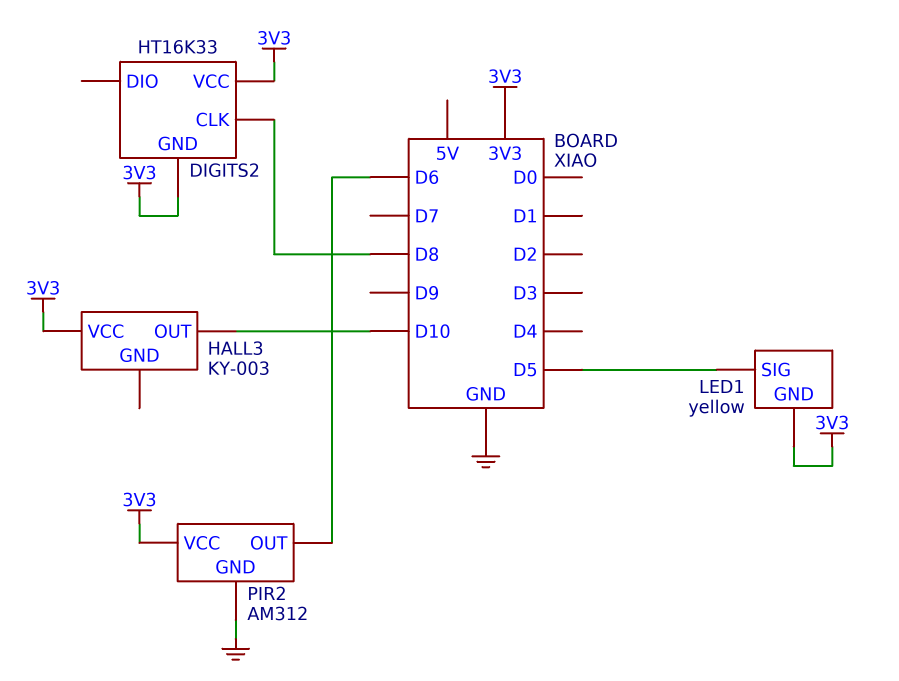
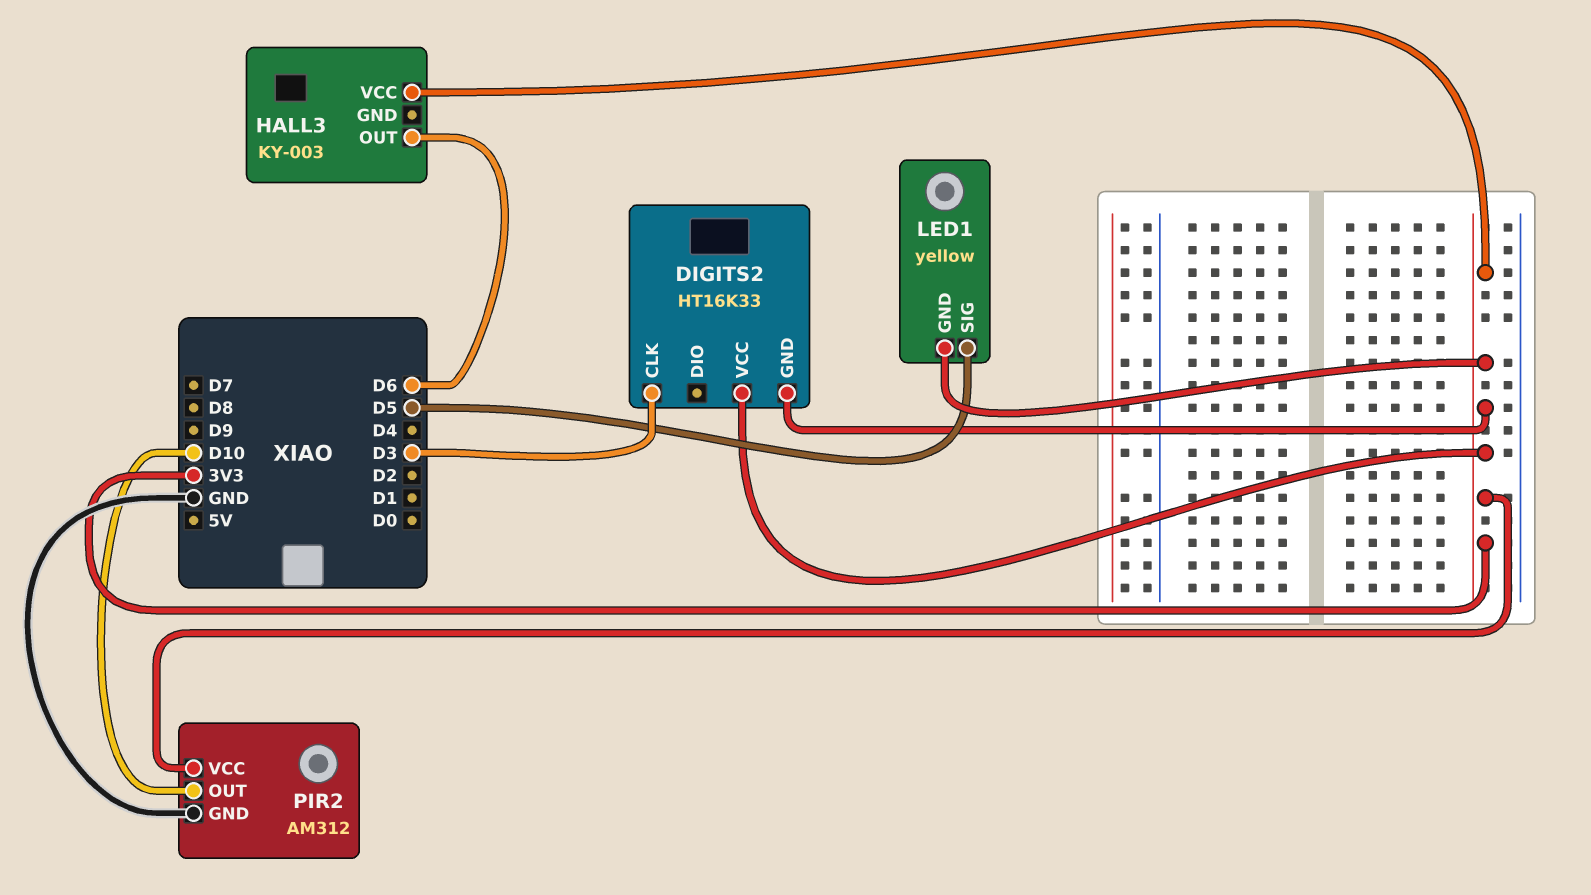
DIGITS2 pin CLK: D8 -> D3
HALL3 pin OUT: D10 -> D6
PIR2 pin OUT: D6 -> D10

